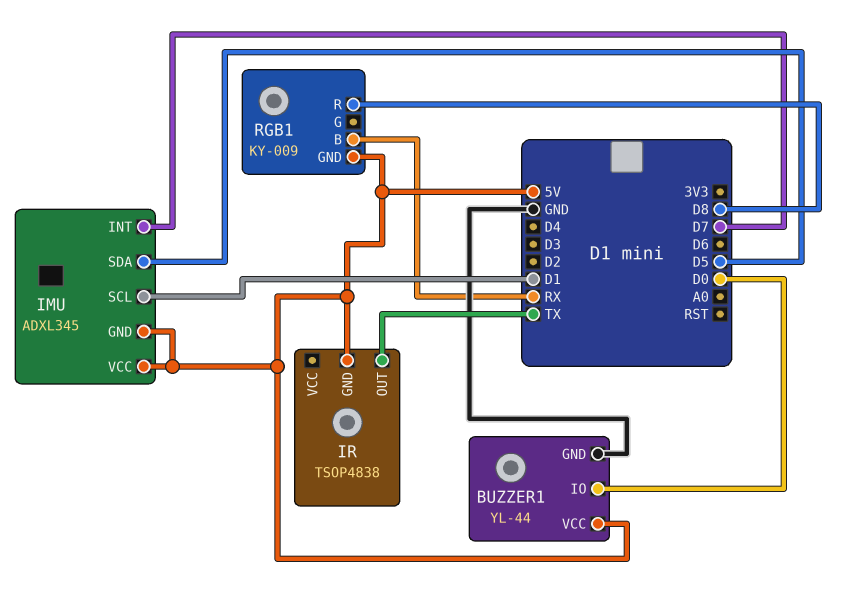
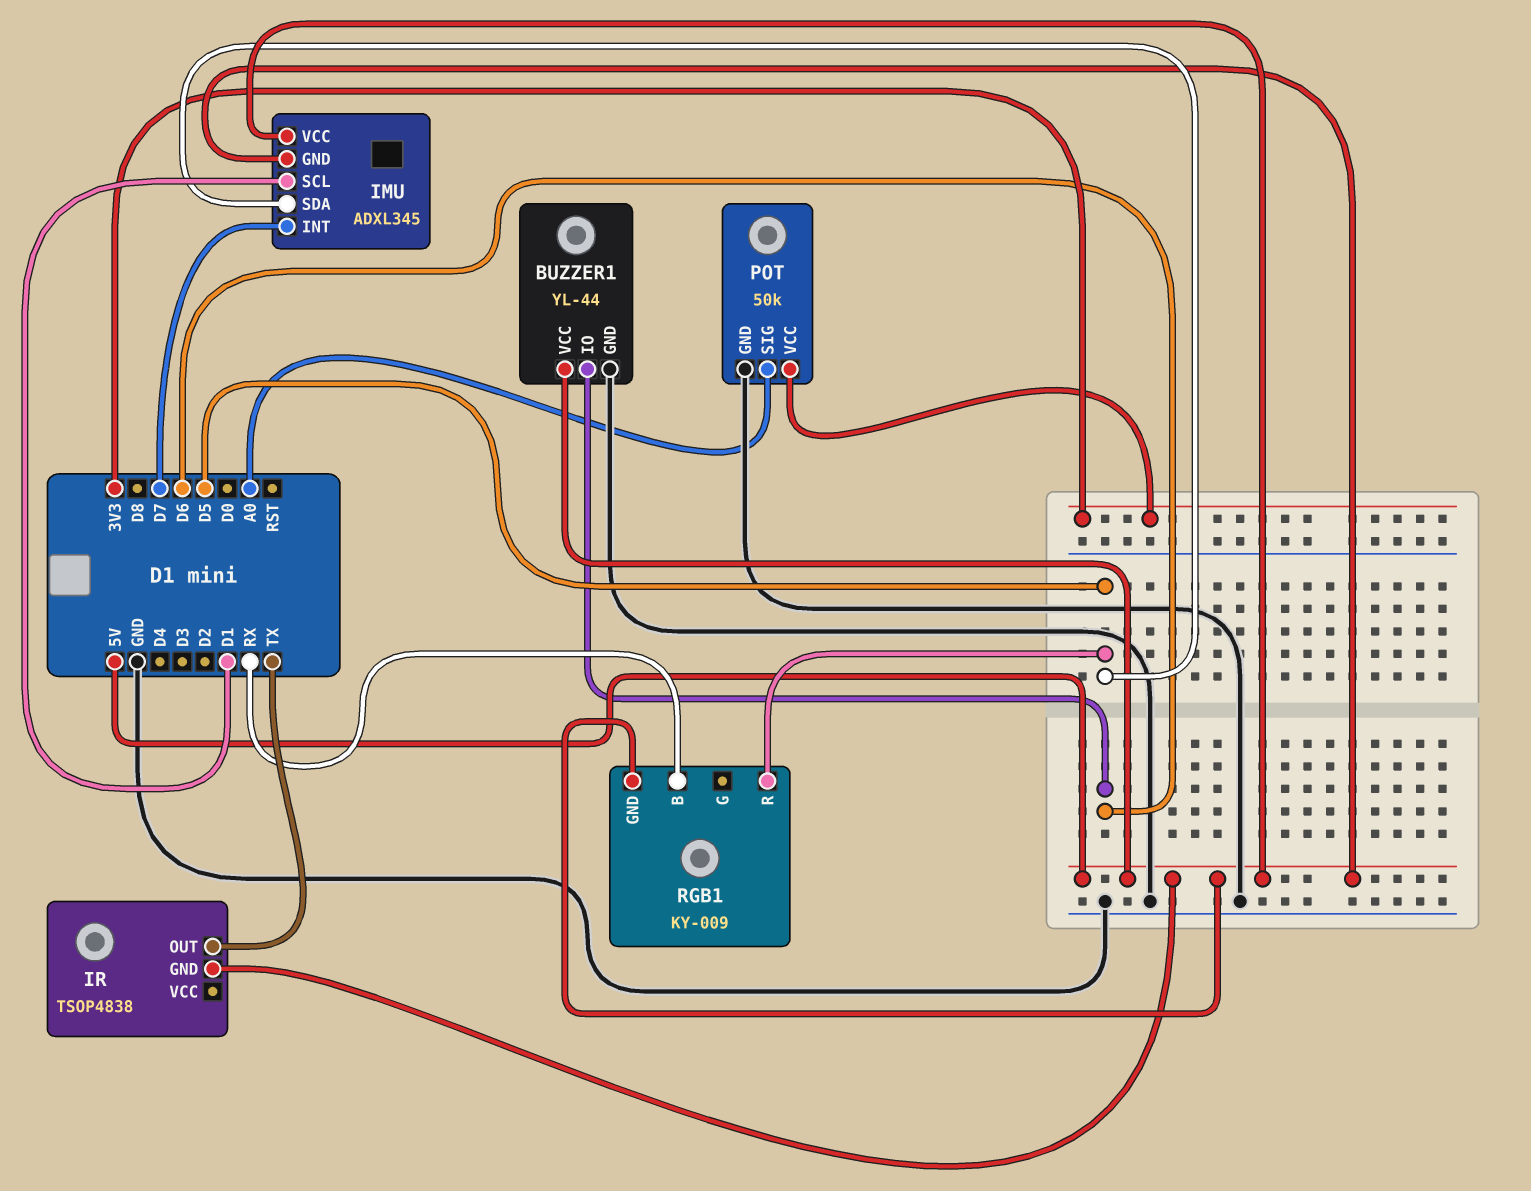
BUZZER1 pin IO: D0 -> D6
POT: none -> 50k
POT pin GND: none -> GND
POT pin SIG: none -> A0
POT pin VCC: none -> 3V3
RGB1 pin R: D8 -> D5

